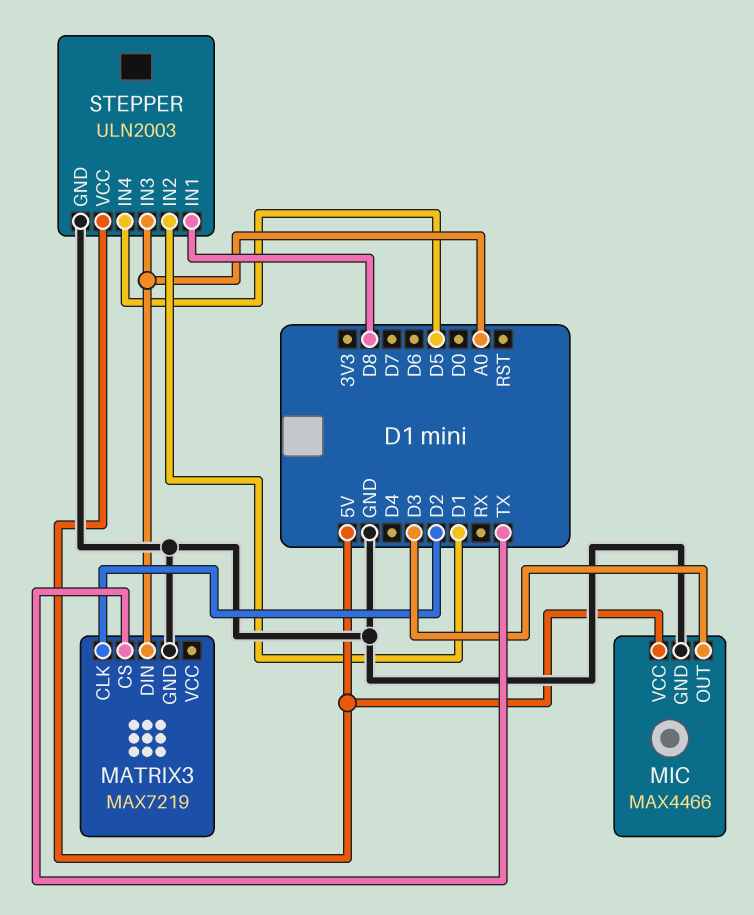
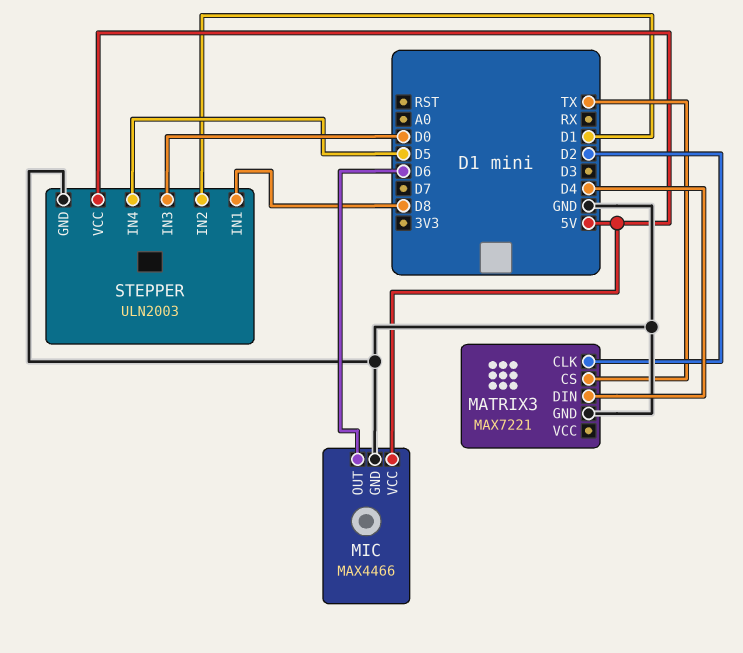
MATRIX3: MAX7219 -> MAX7221
MATRIX3 pin DIN: A0 -> D4
MIC pin OUT: D3 -> D6
STEPPER pin IN3: A0 -> D0

